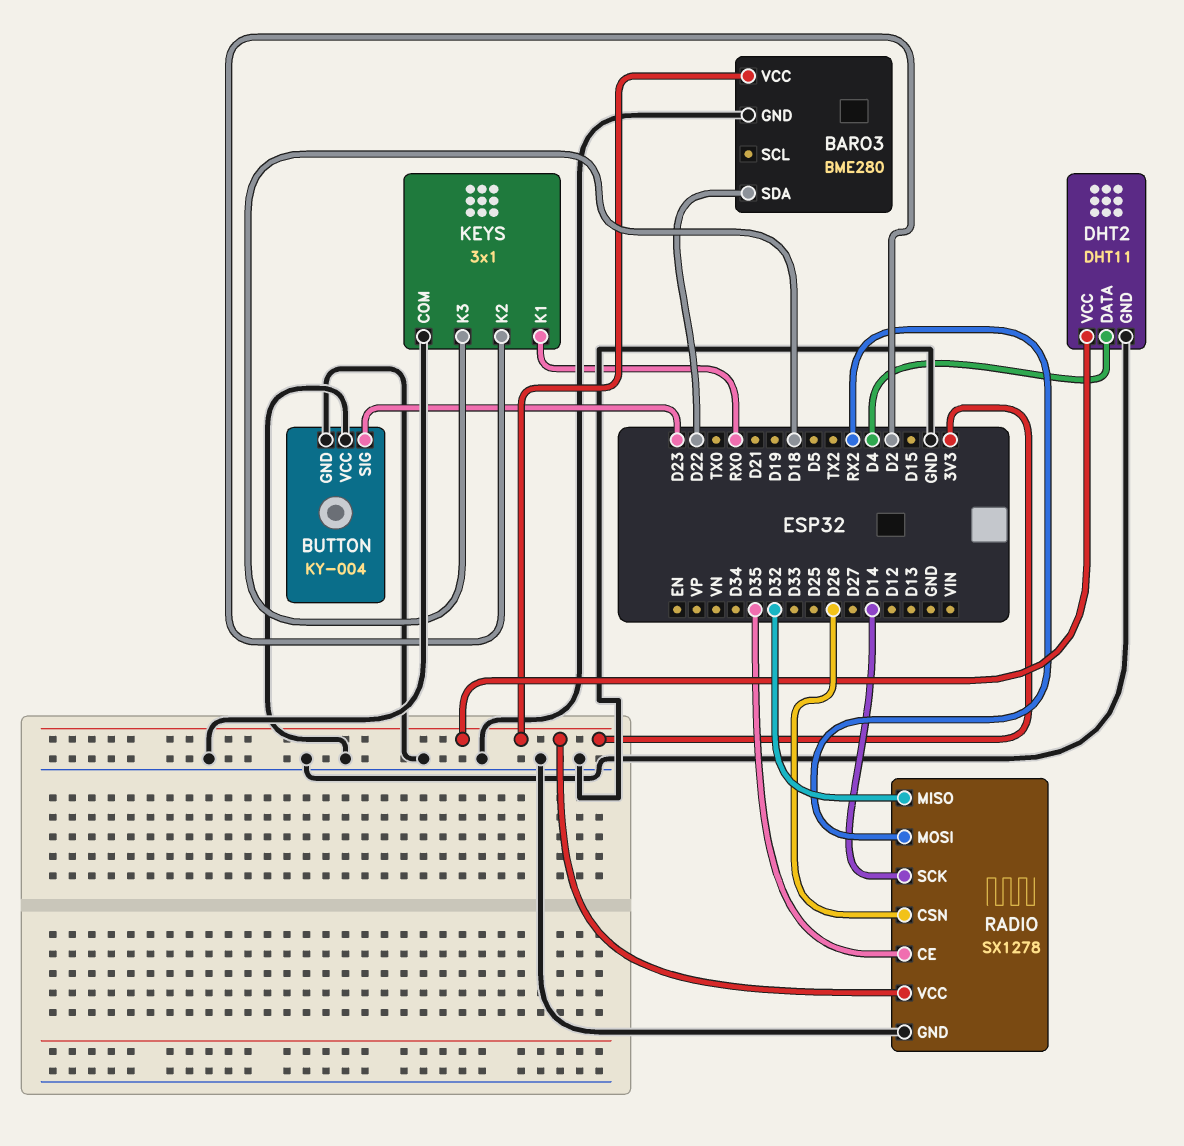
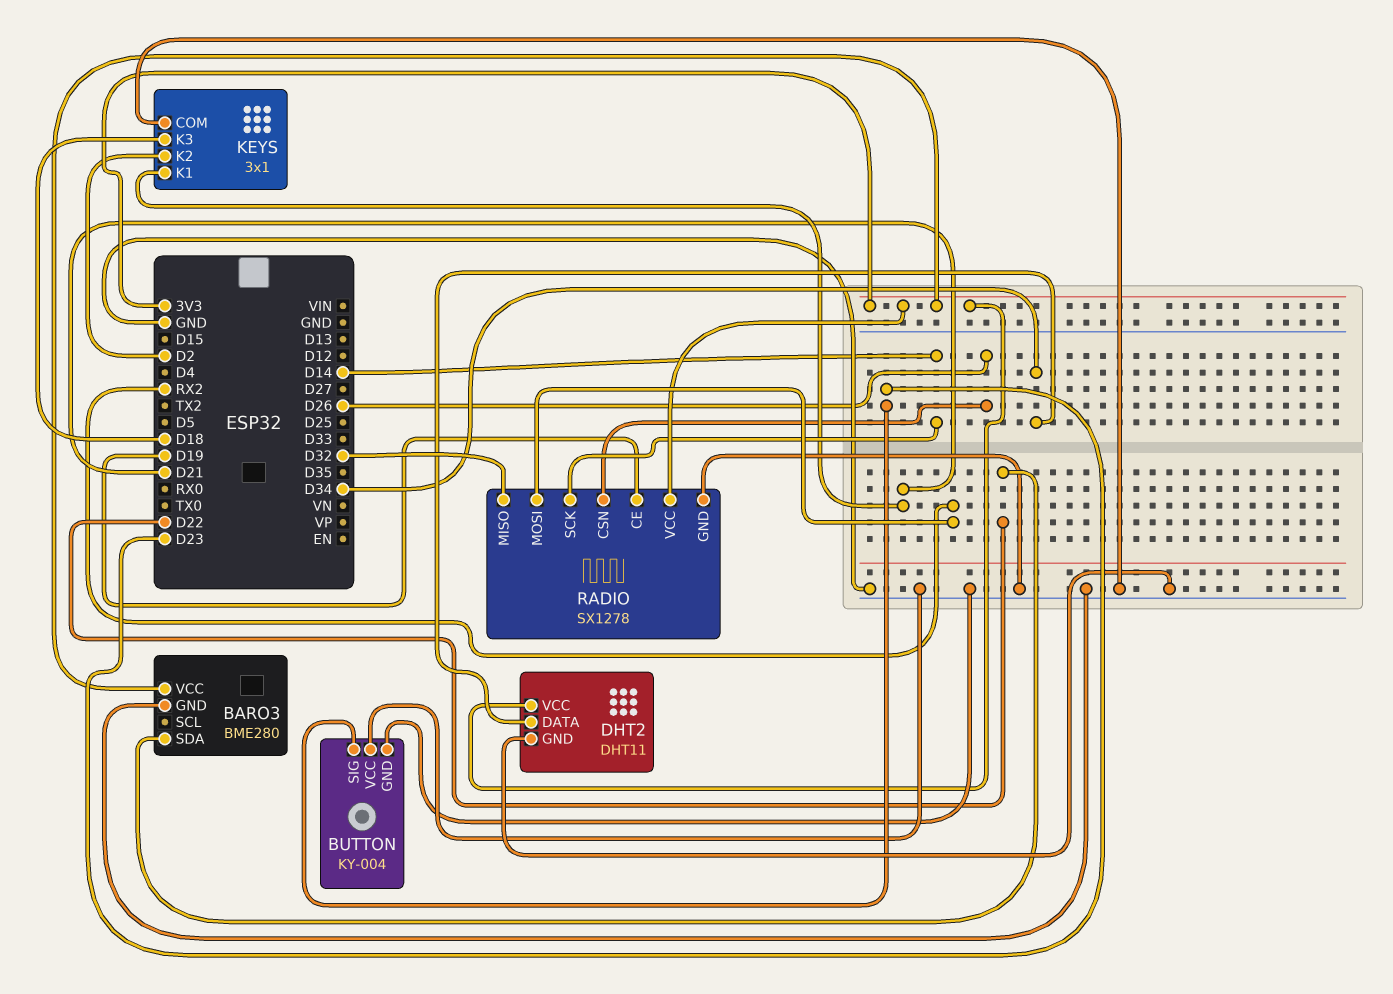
DHT2 pin DATA: D4 -> D34
KEYS pin K1: RX0 -> D21
RADIO pin CE: D35 -> D19

